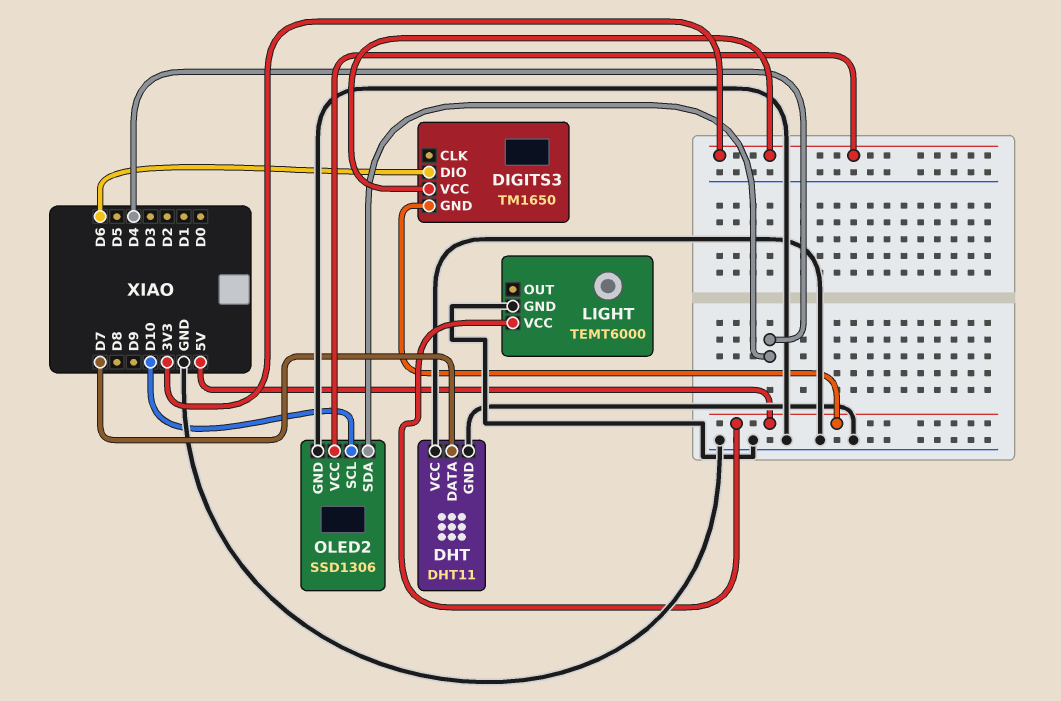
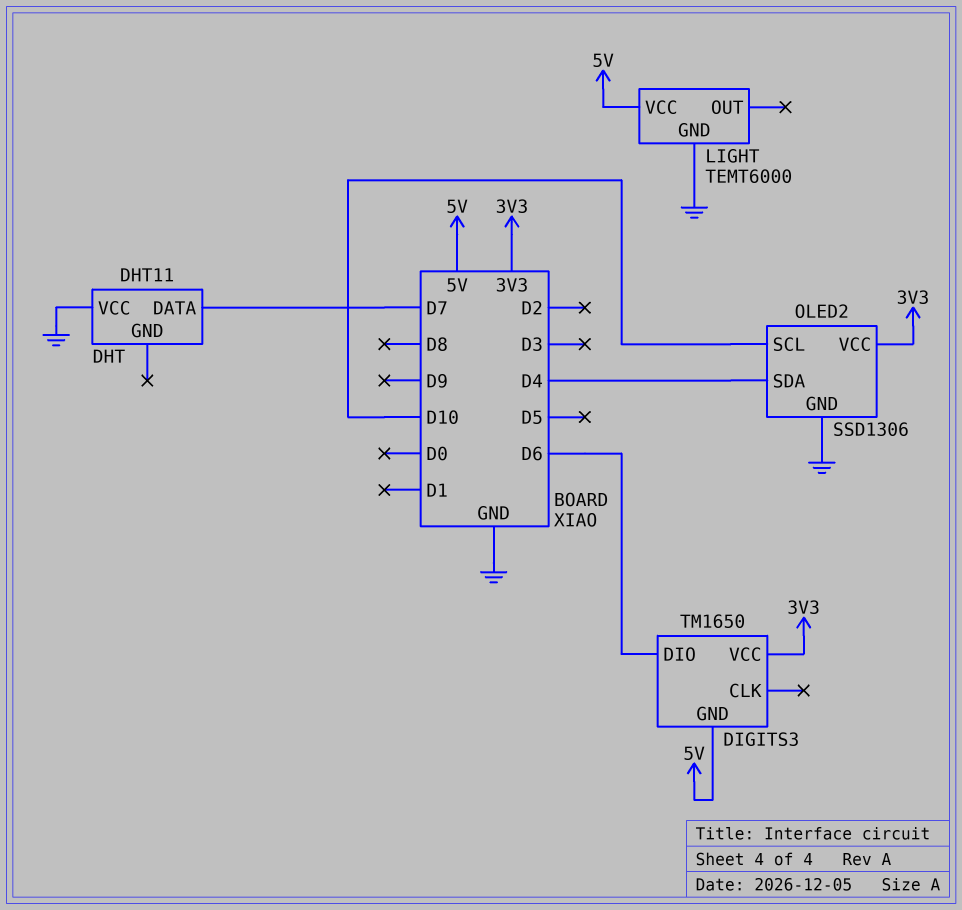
DHT pin GND: GND -> none

